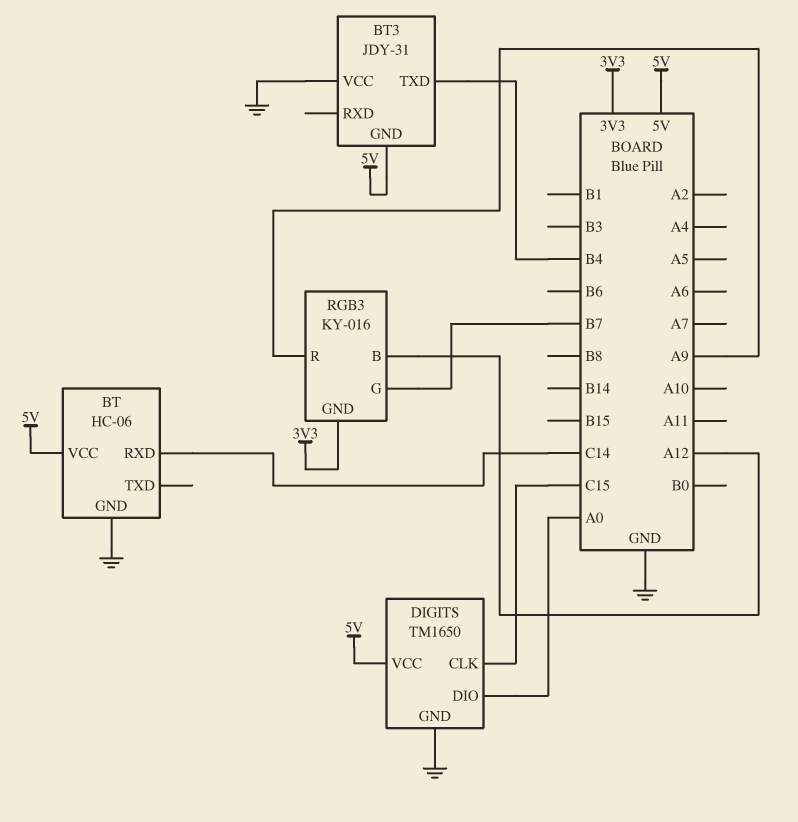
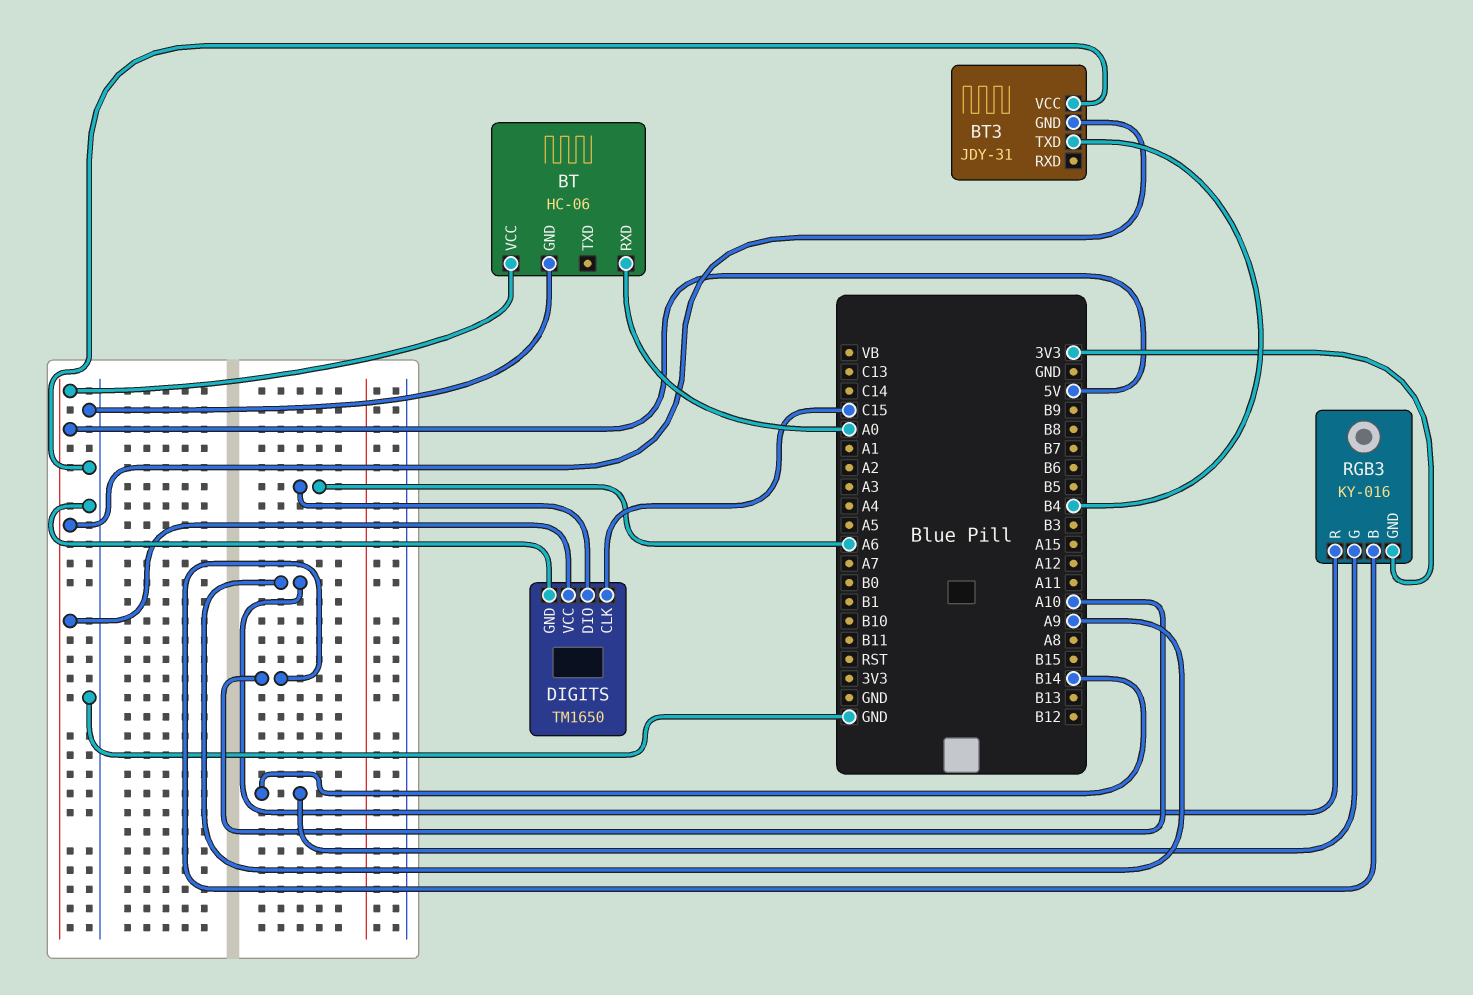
BT pin RXD: C14 -> A0
DIGITS pin DIO: A0 -> A6
RGB3 pin B: A12 -> A10
RGB3 pin G: B7 -> B14

